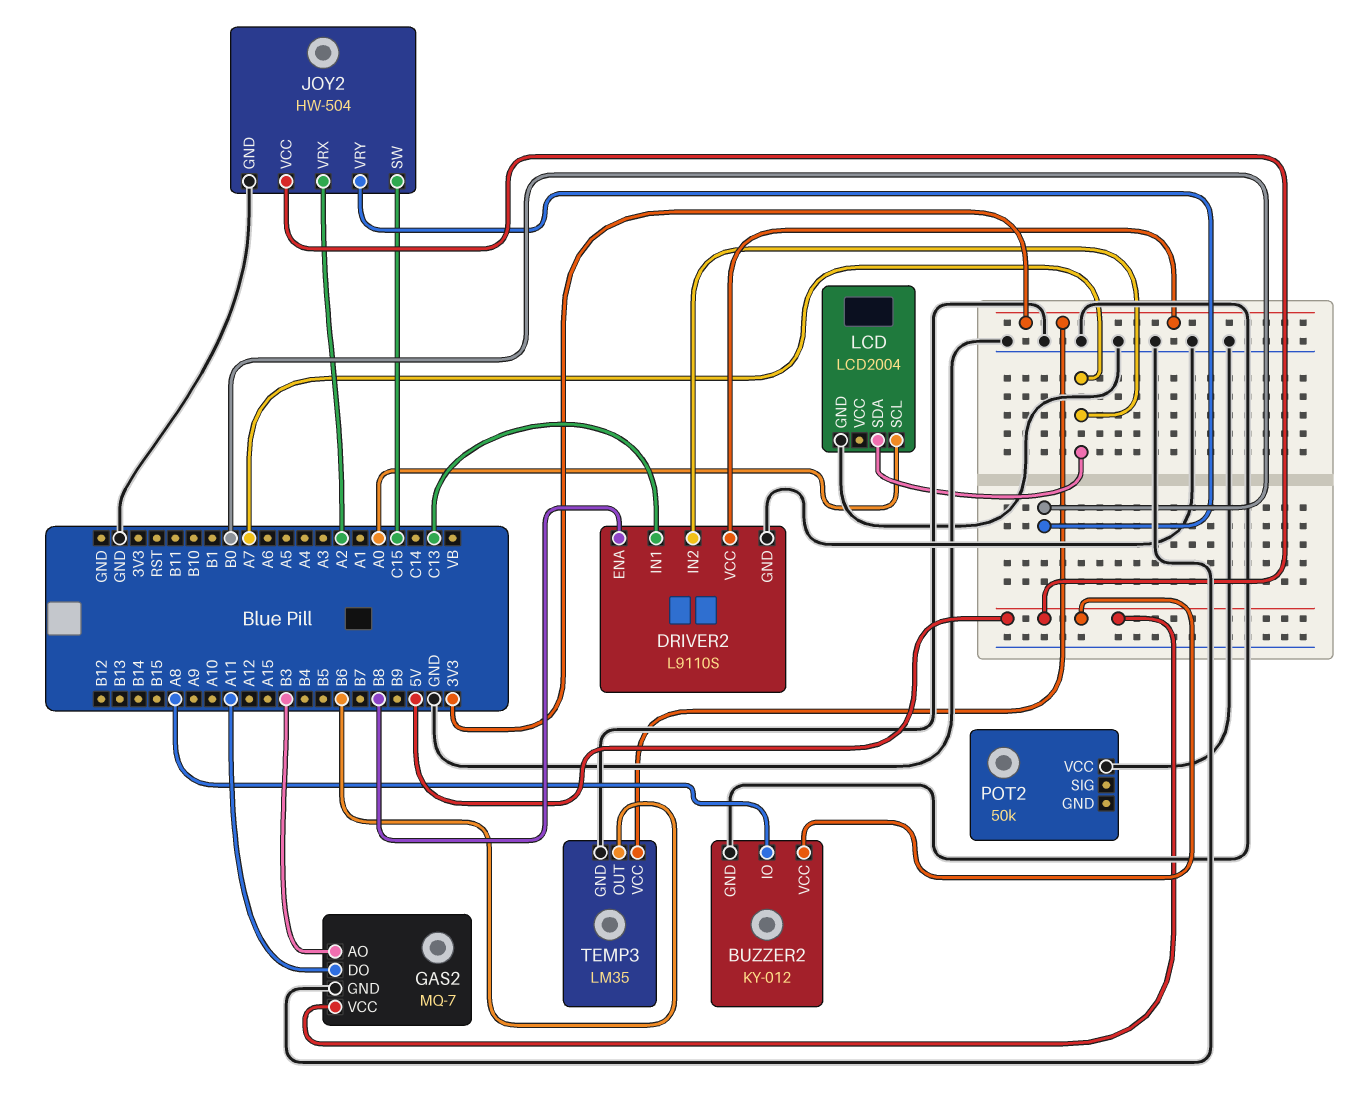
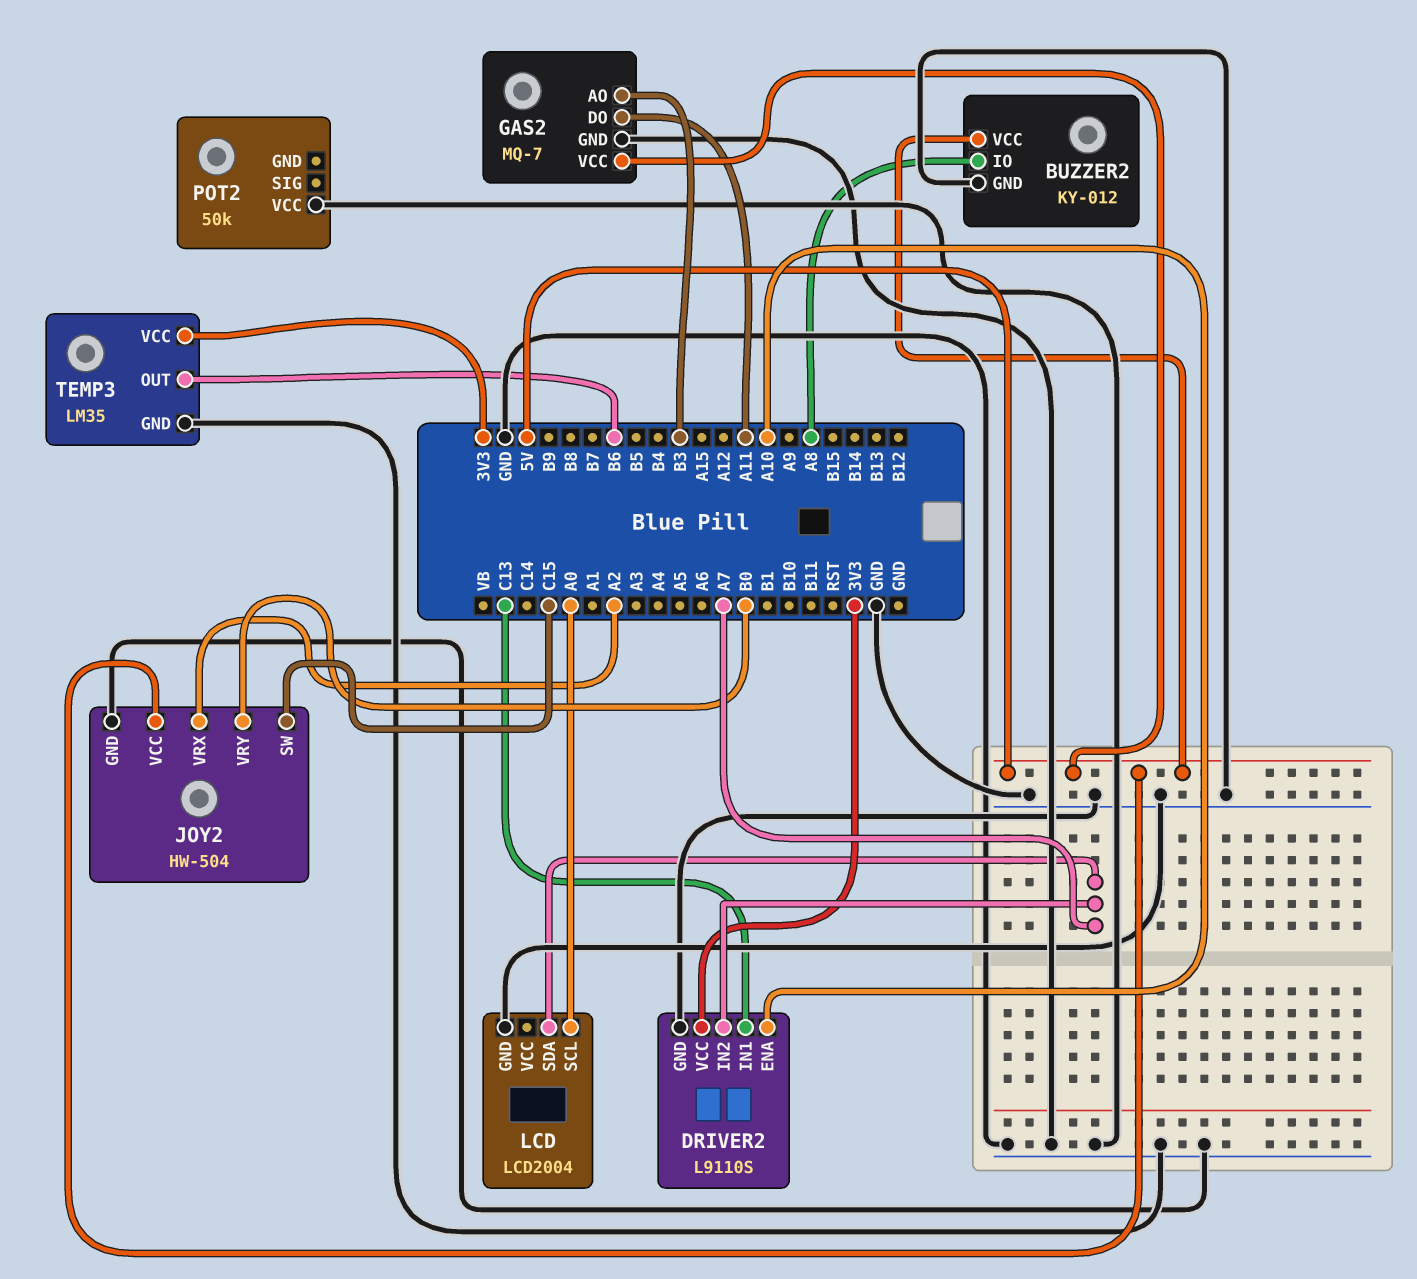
DRIVER2 pin ENA: B8 -> A10

